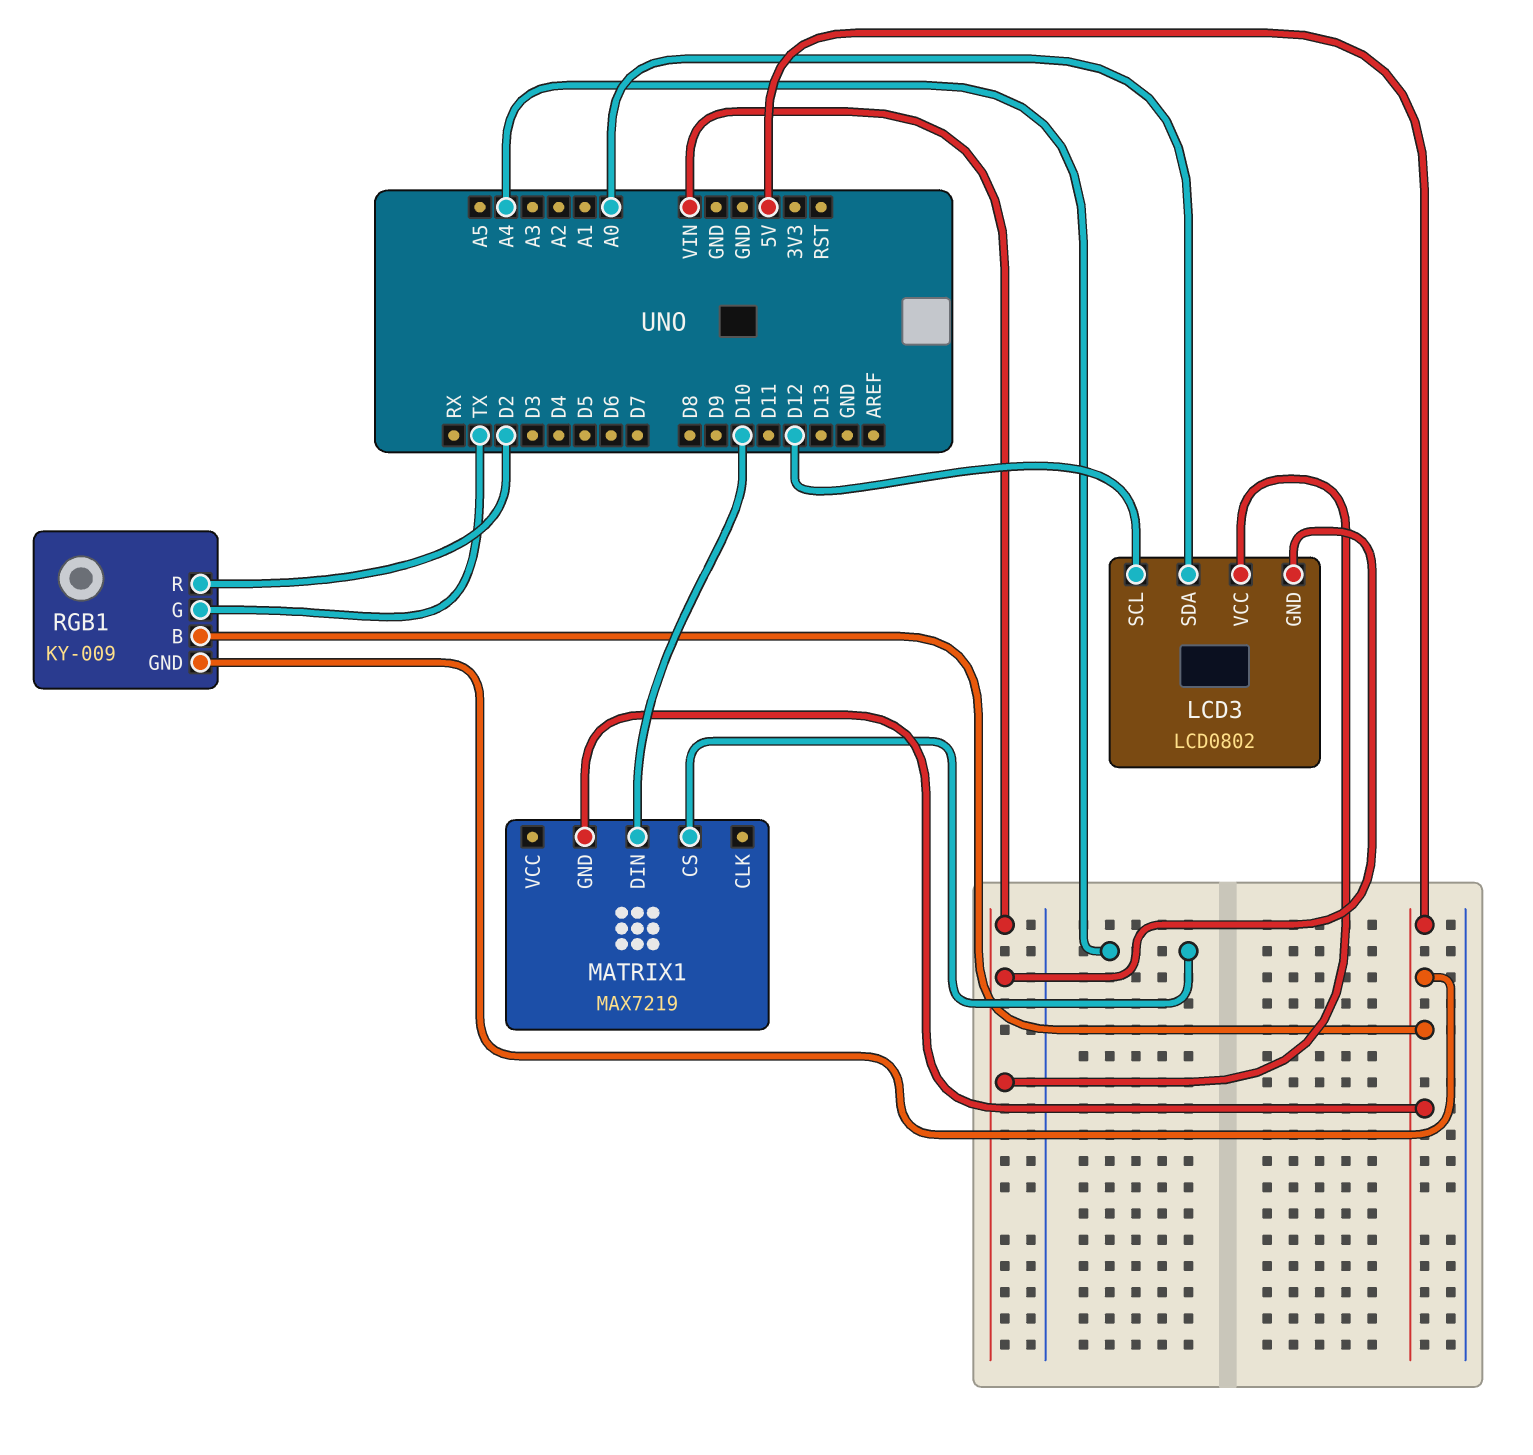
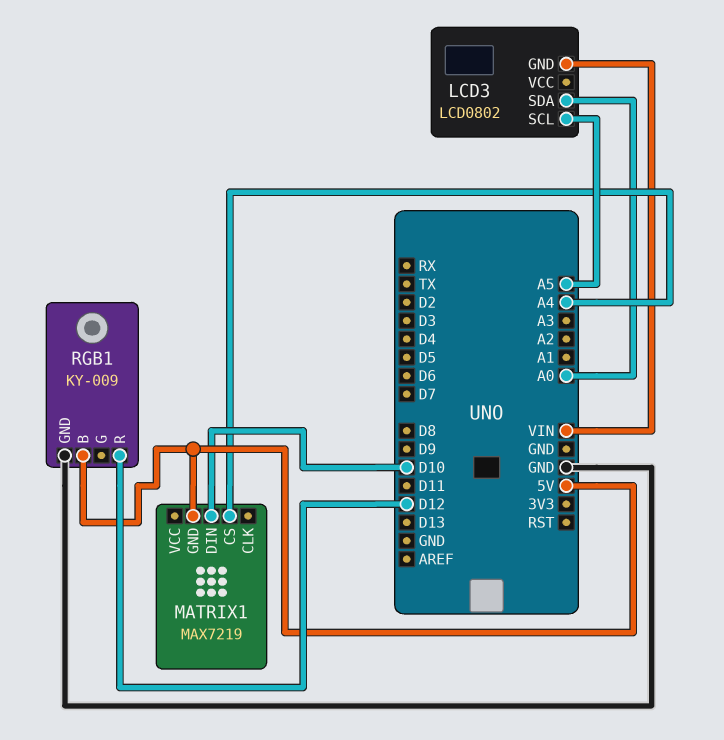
LCD3 pin SCL: D12 -> A5
LCD3 pin VCC: VIN -> none
RGB1 pin G: TX -> none
RGB1 pin GND: 5V -> GND
RGB1 pin R: D2 -> D12

